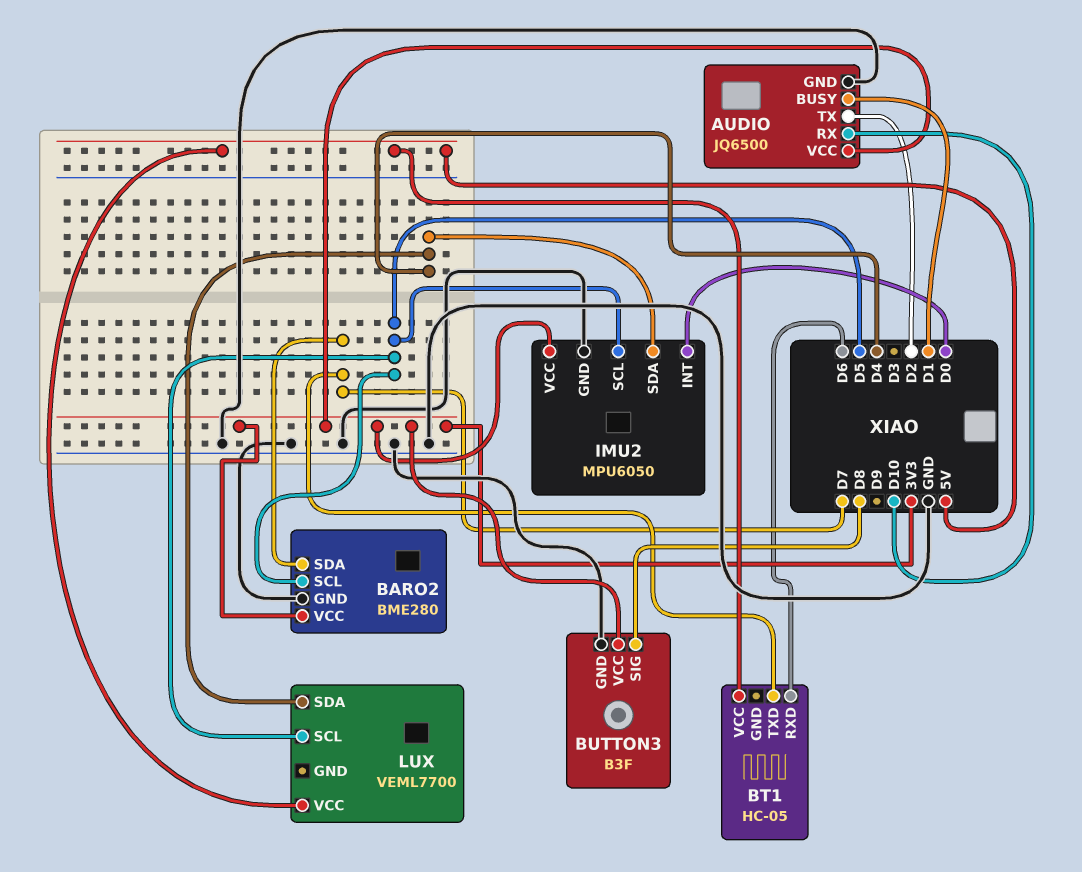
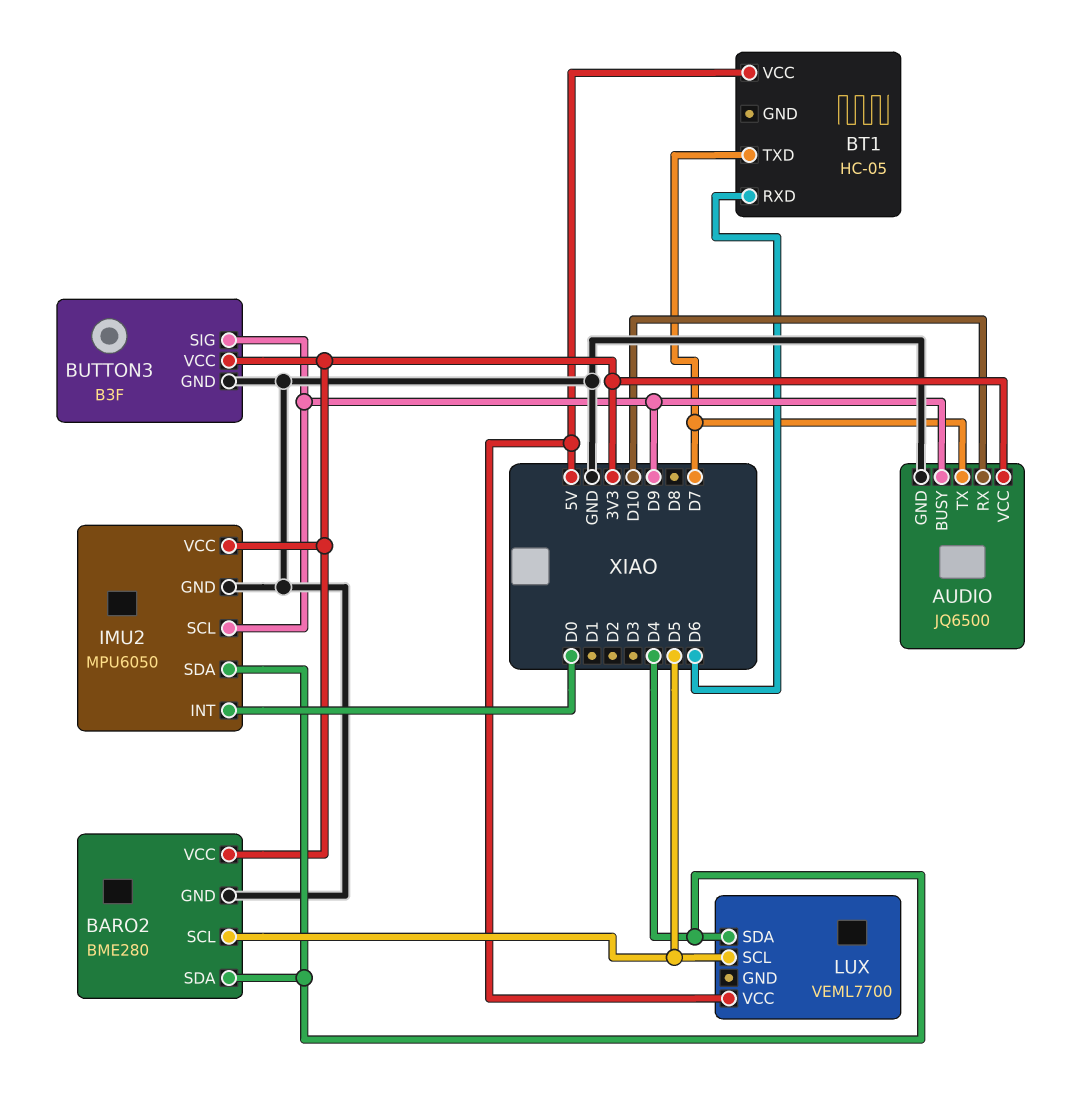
AUDIO pin BUSY: D1 -> D9
AUDIO pin TX: D2 -> D7
BARO2 pin SDA: D7 -> D4
BUTTON3 pin SIG: D8 -> D9
IMU2 pin SCL: D5 -> D9

